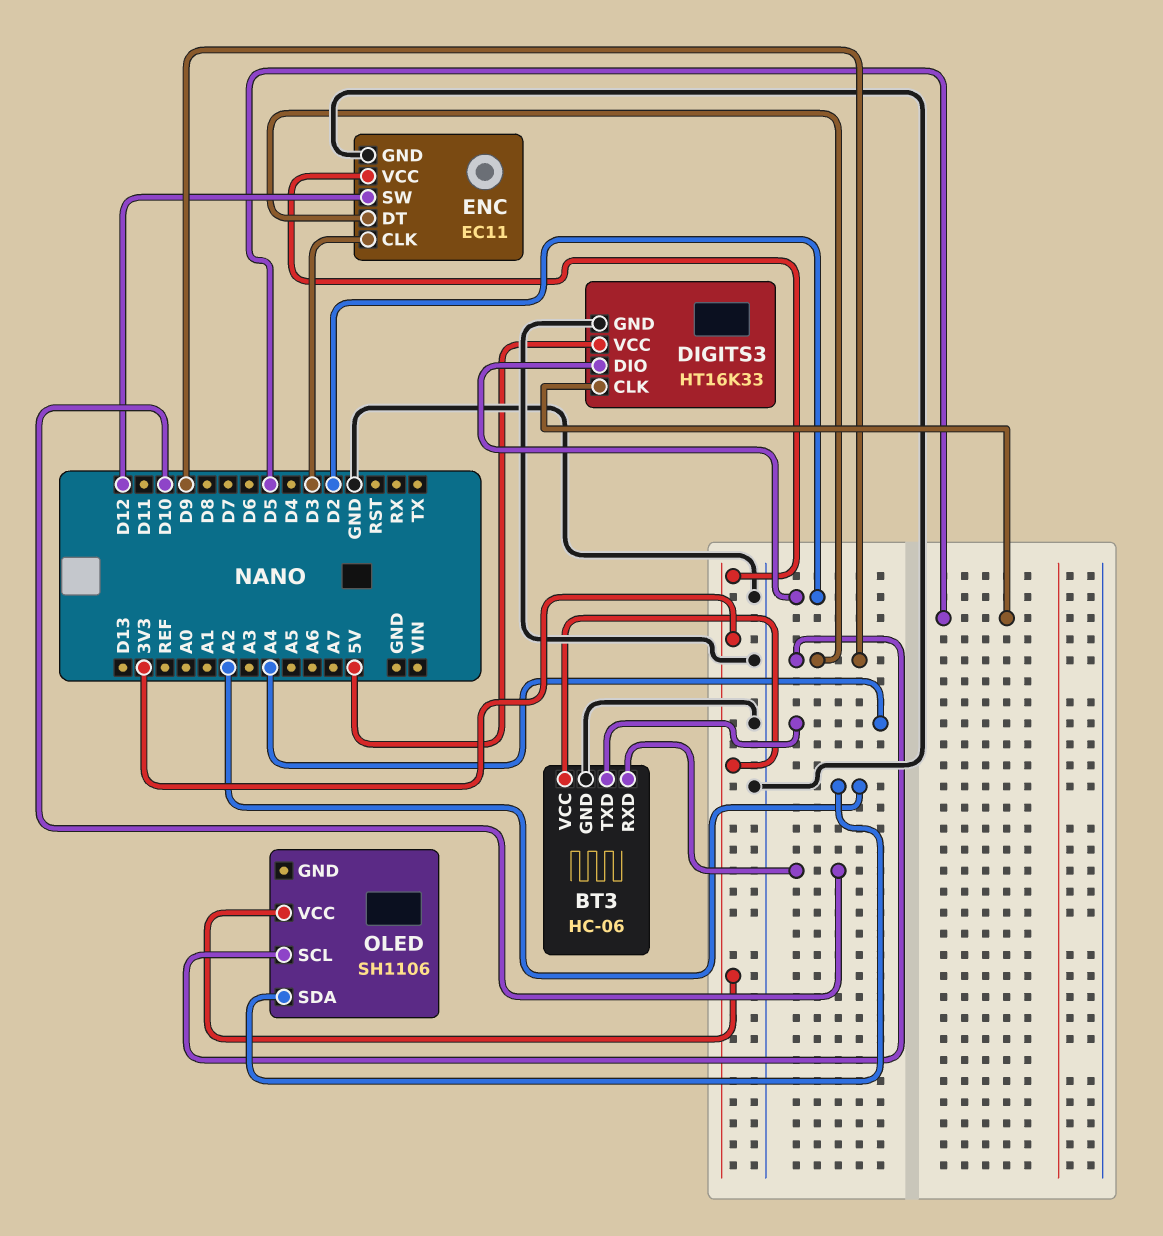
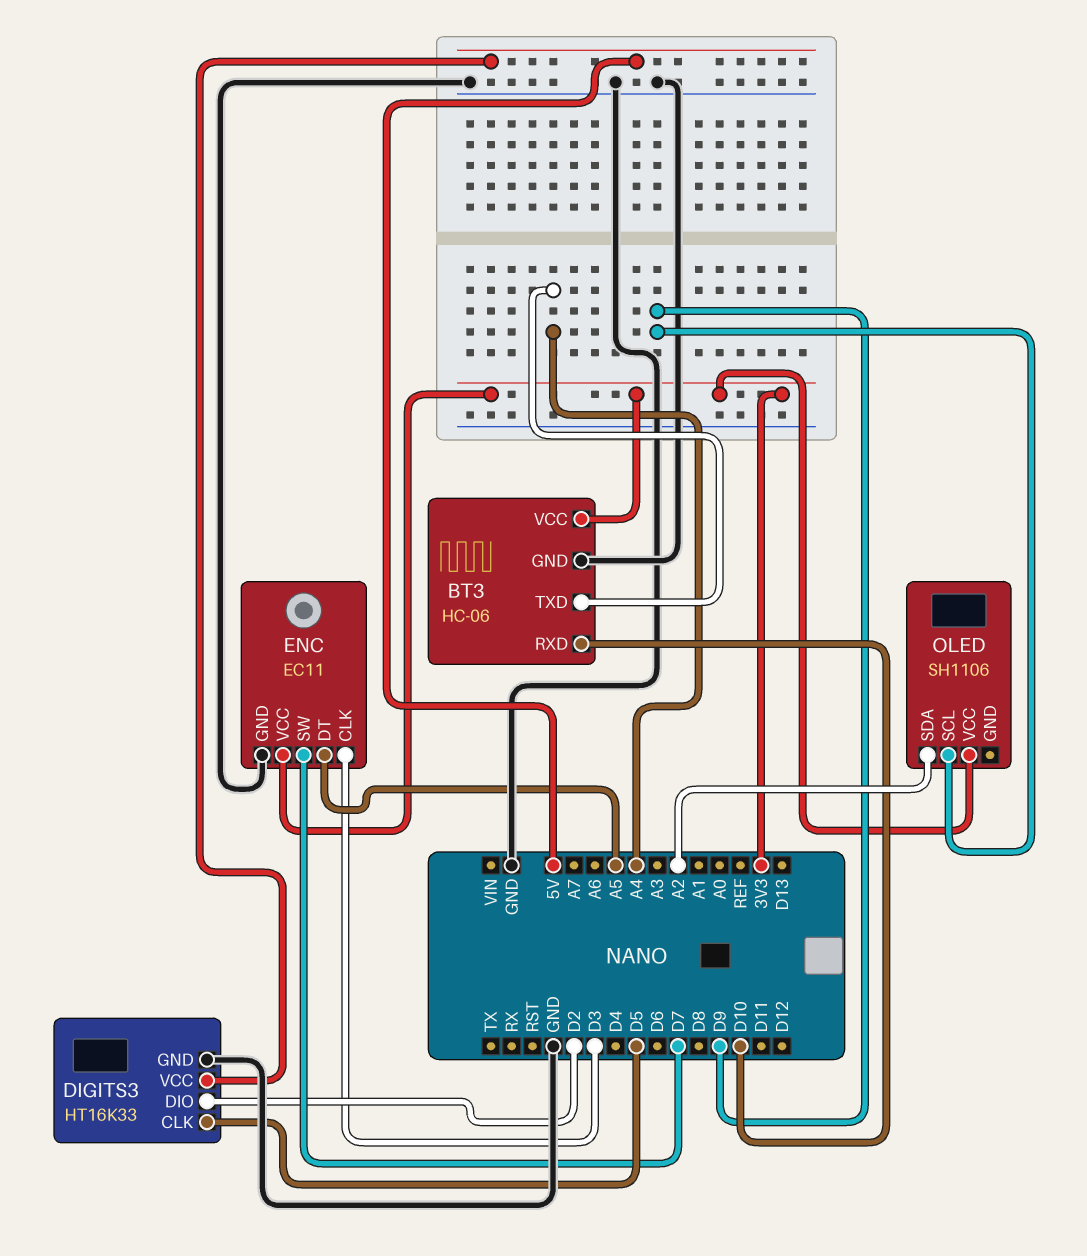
ENC pin DT: D9 -> A5
ENC pin SW: D12 -> D7

